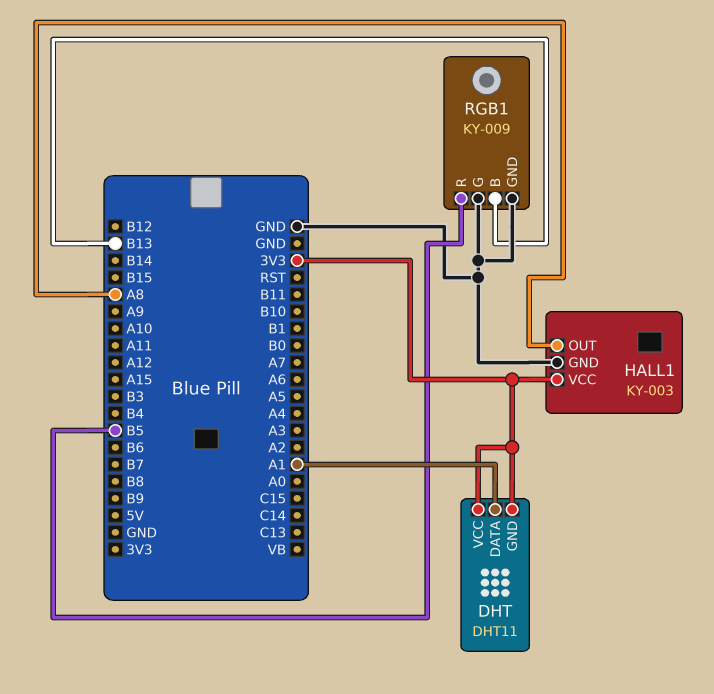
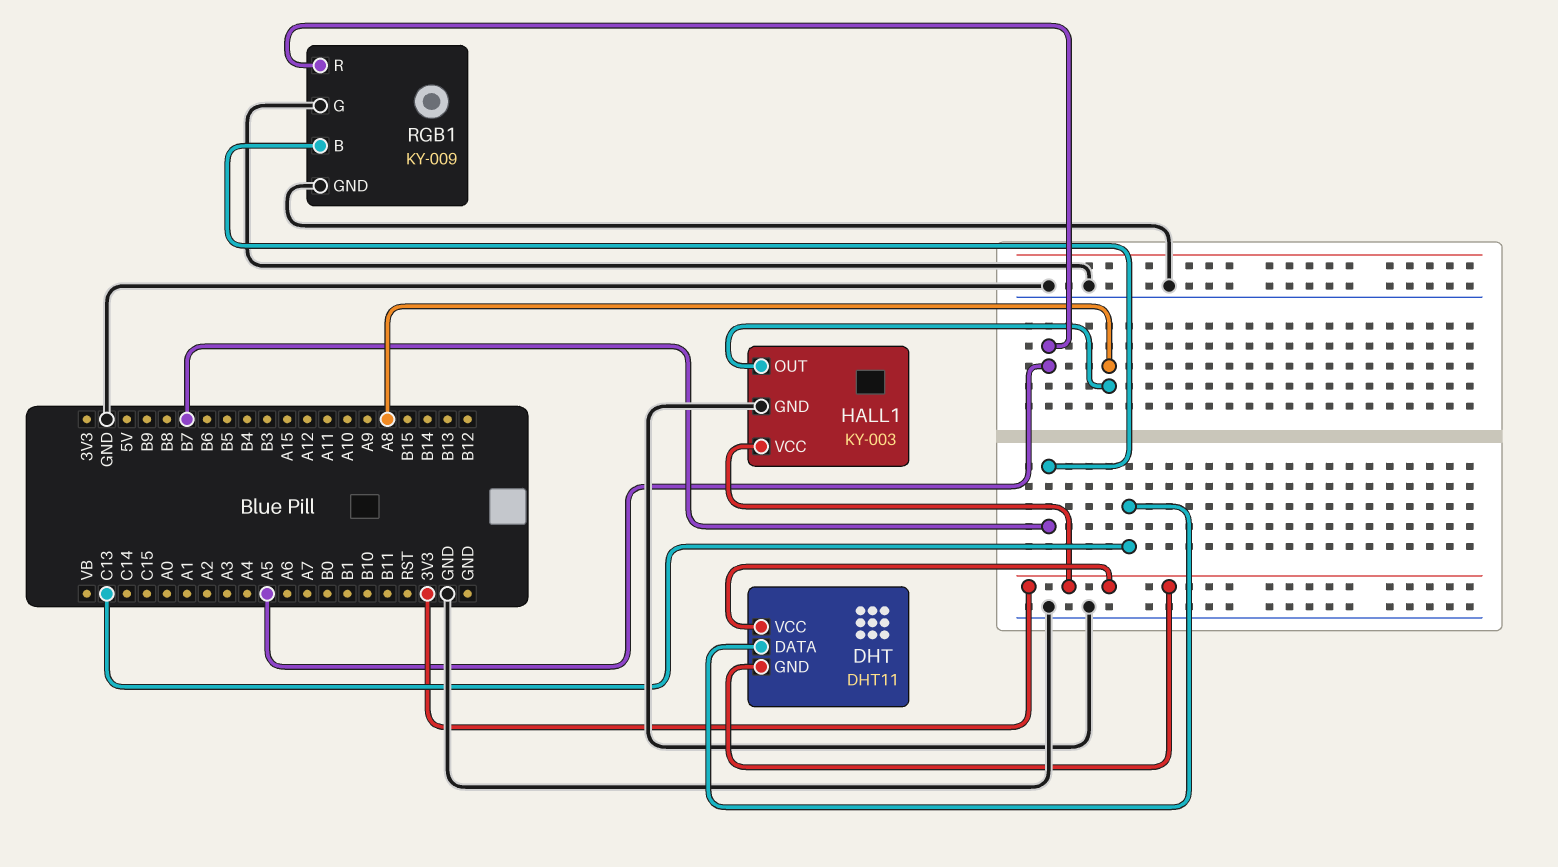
DHT pin DATA: A1 -> C13
RGB1 pin B: B13 -> B7
RGB1 pin R: B5 -> A5

